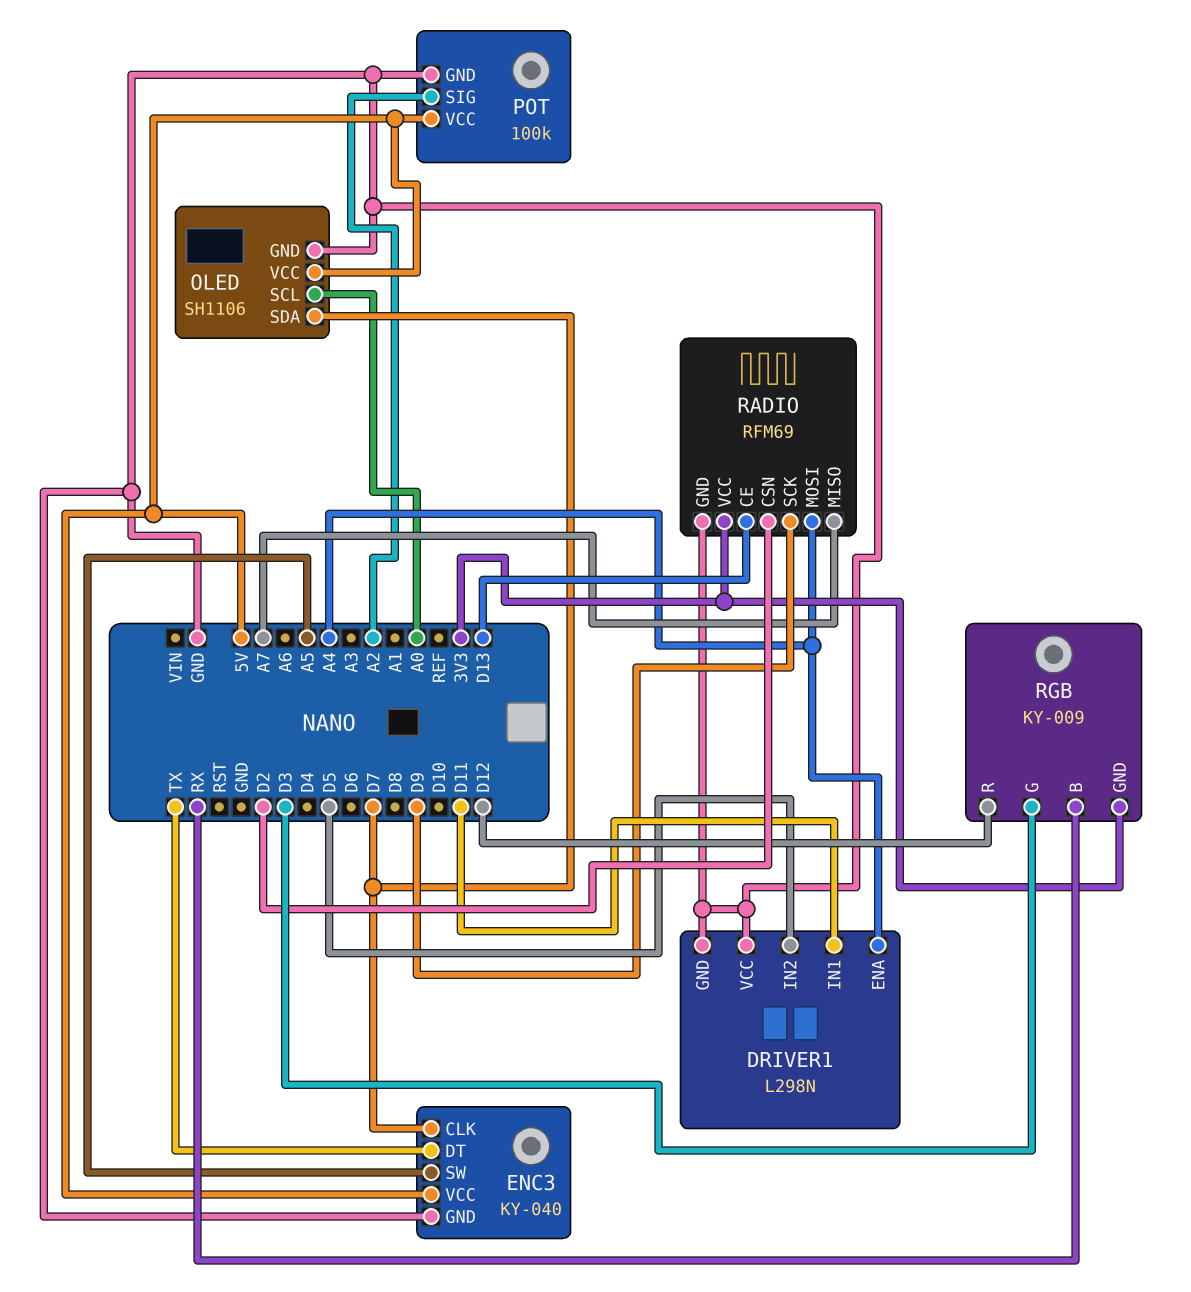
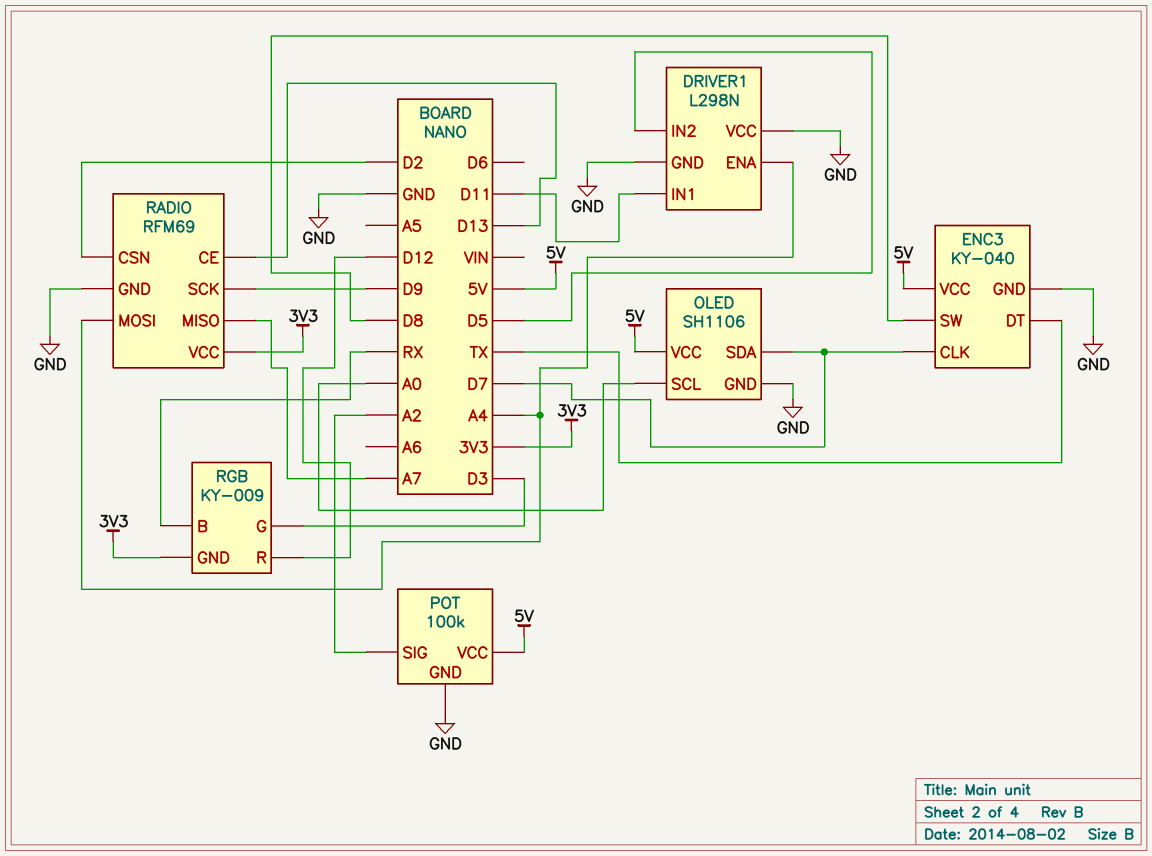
ENC3 pin SW: A5 -> D8

